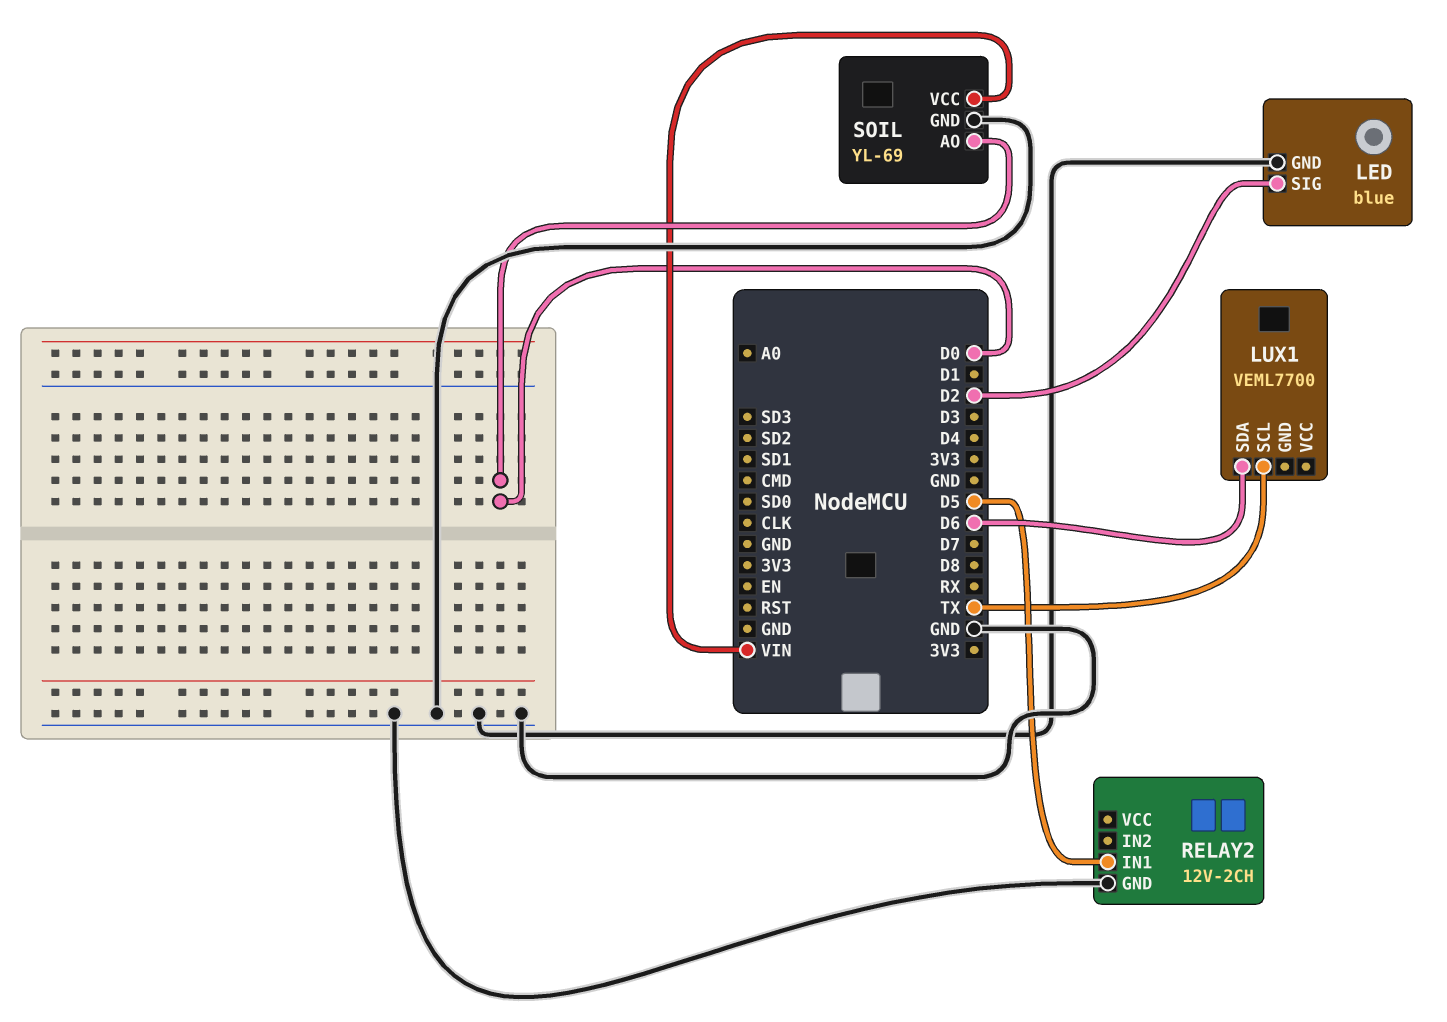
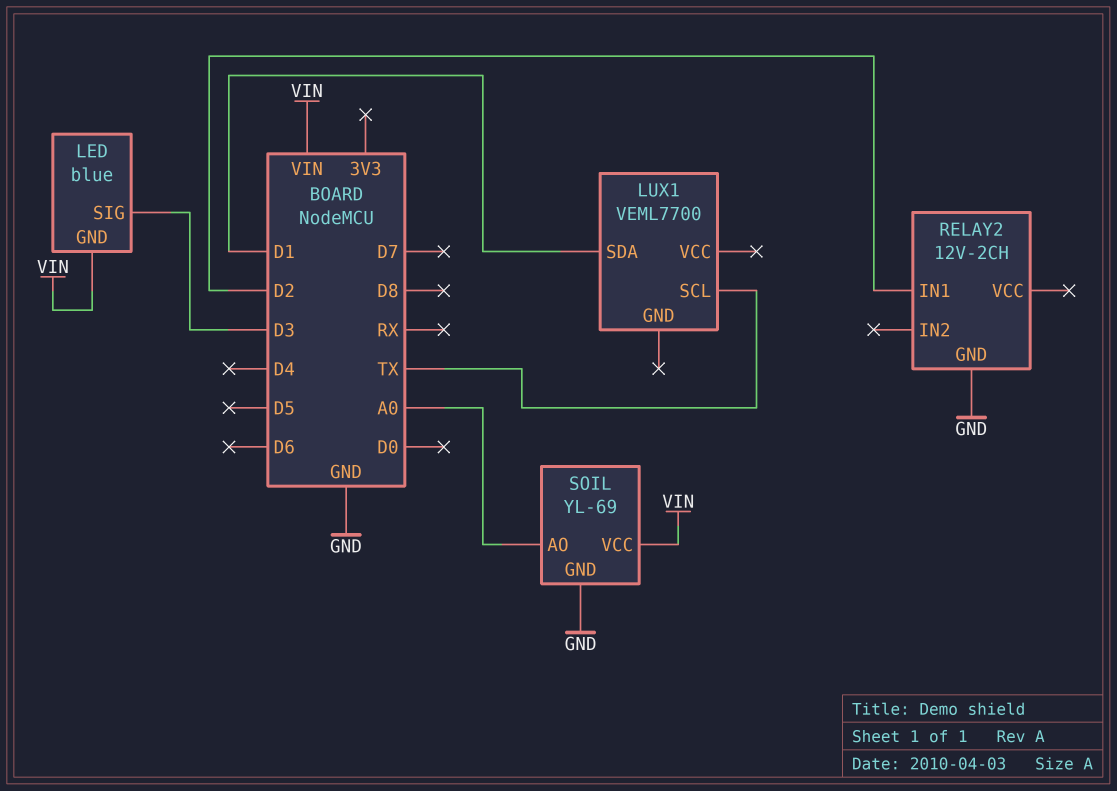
LED pin GND: GND -> VIN
LED pin SIG: D2 -> D3
LUX1 pin SDA: D6 -> D1
RELAY2 pin IN1: D5 -> D2
SOIL pin AO: D0 -> A0

